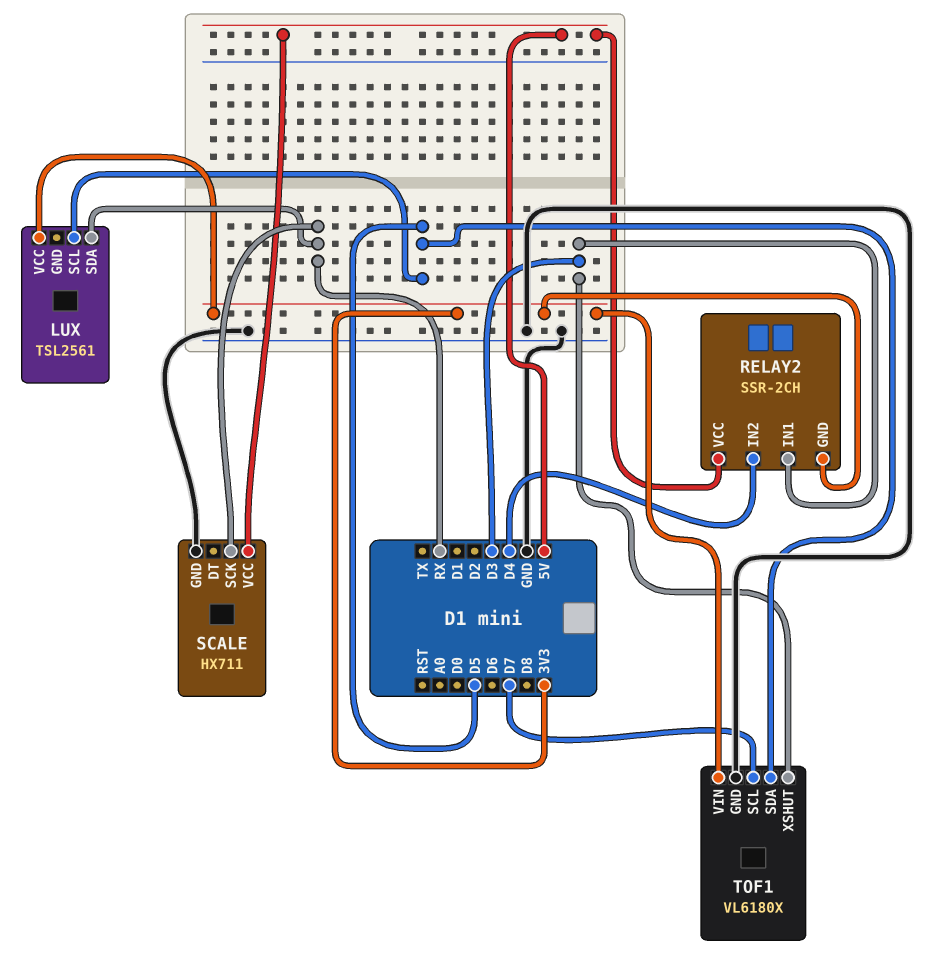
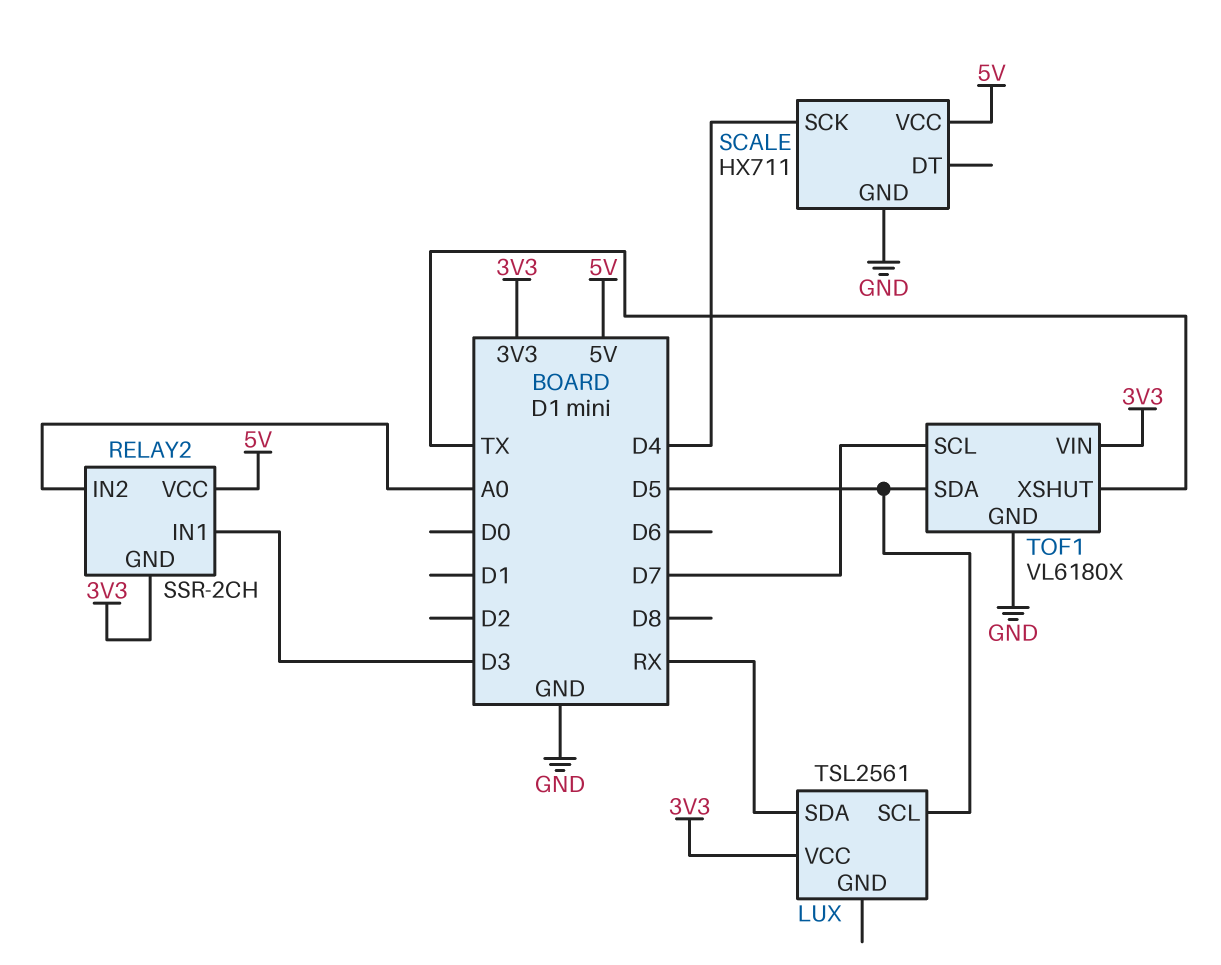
RELAY2 pin IN2: D4 -> A0
SCALE pin SCK: RX -> D4
TOF1 pin XSHUT: D3 -> TX

